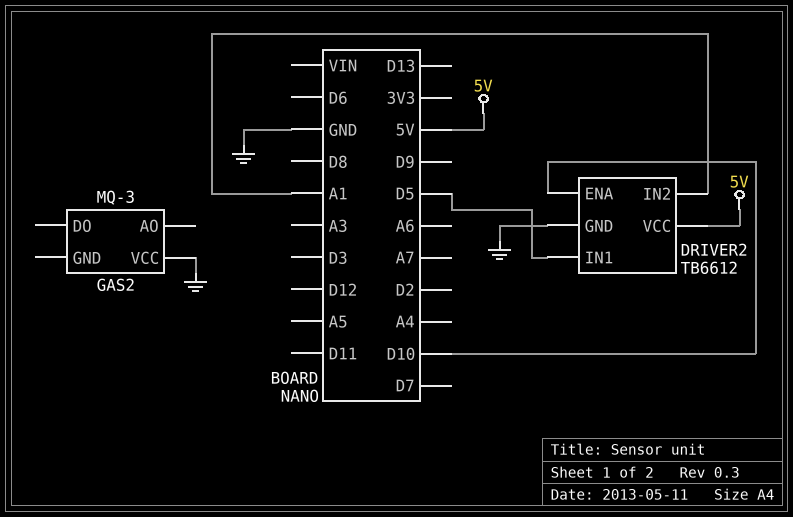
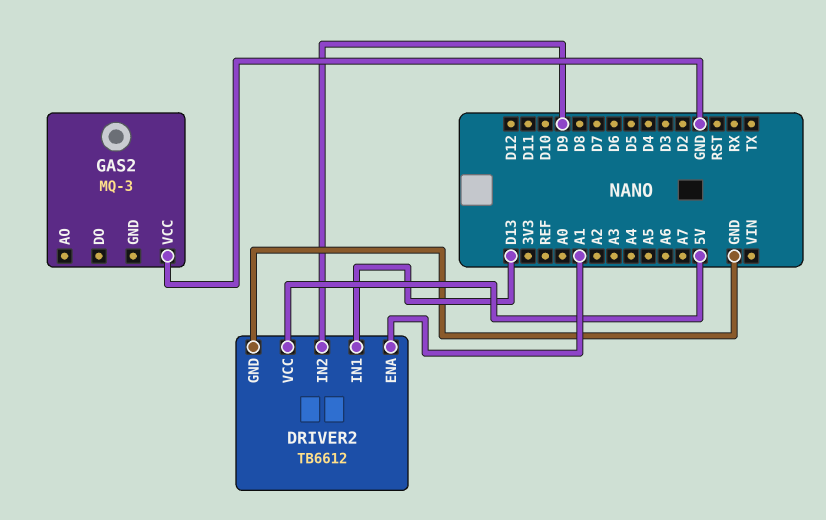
DRIVER2 pin ENA: D10 -> A1
DRIVER2 pin IN1: D5 -> D13
DRIVER2 pin IN2: A1 -> D9

